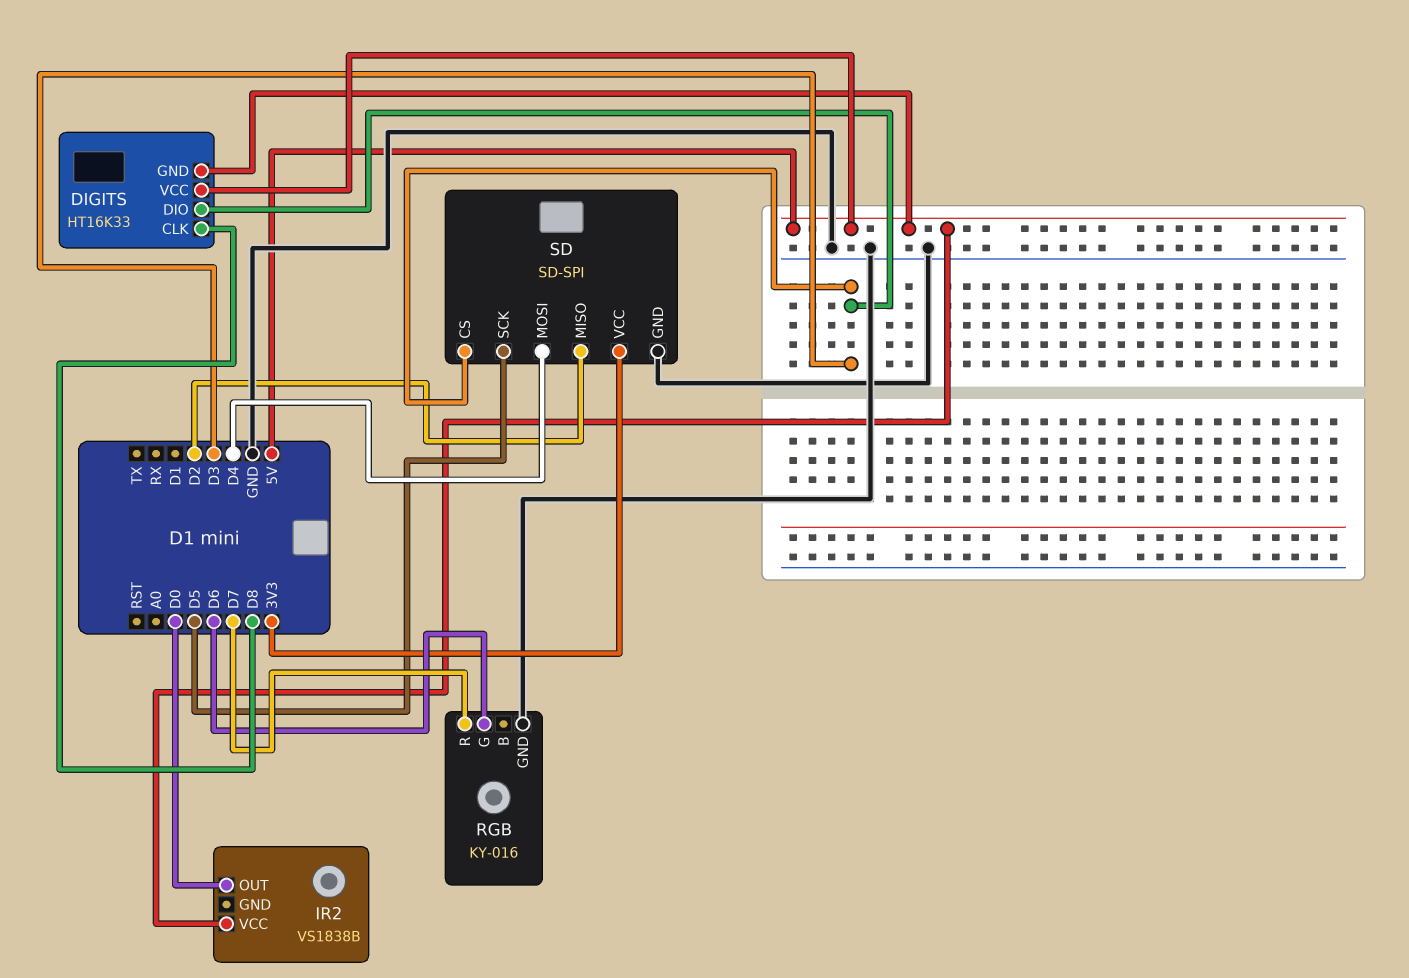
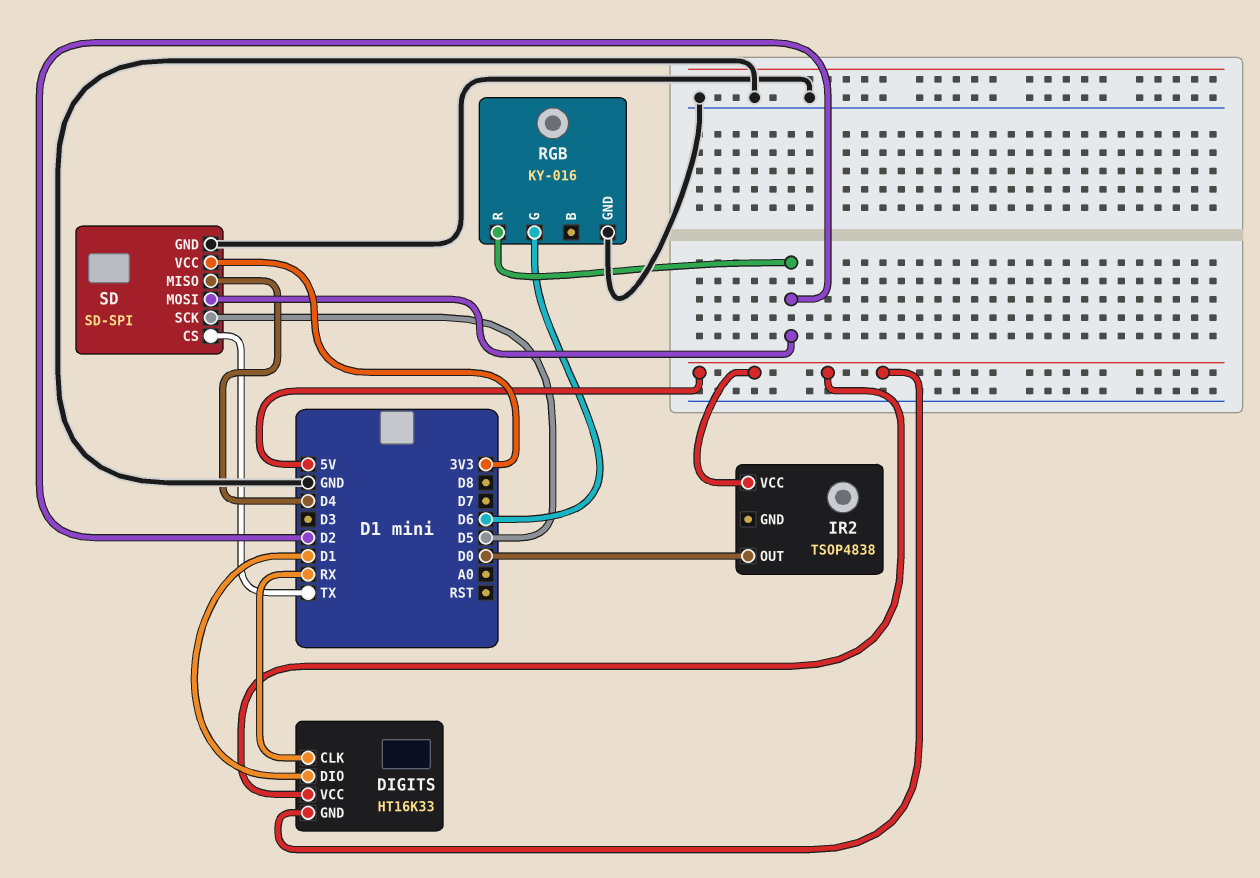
DIGITS pin CLK: D8 -> RX
DIGITS pin DIO: D3 -> D1
IR2: VS1838B -> TSOP4838
RGB pin R: D7 -> D2
SD pin CS: D3 -> TX
SD pin MISO: D2 -> D4
SD pin MOSI: D4 -> D2

